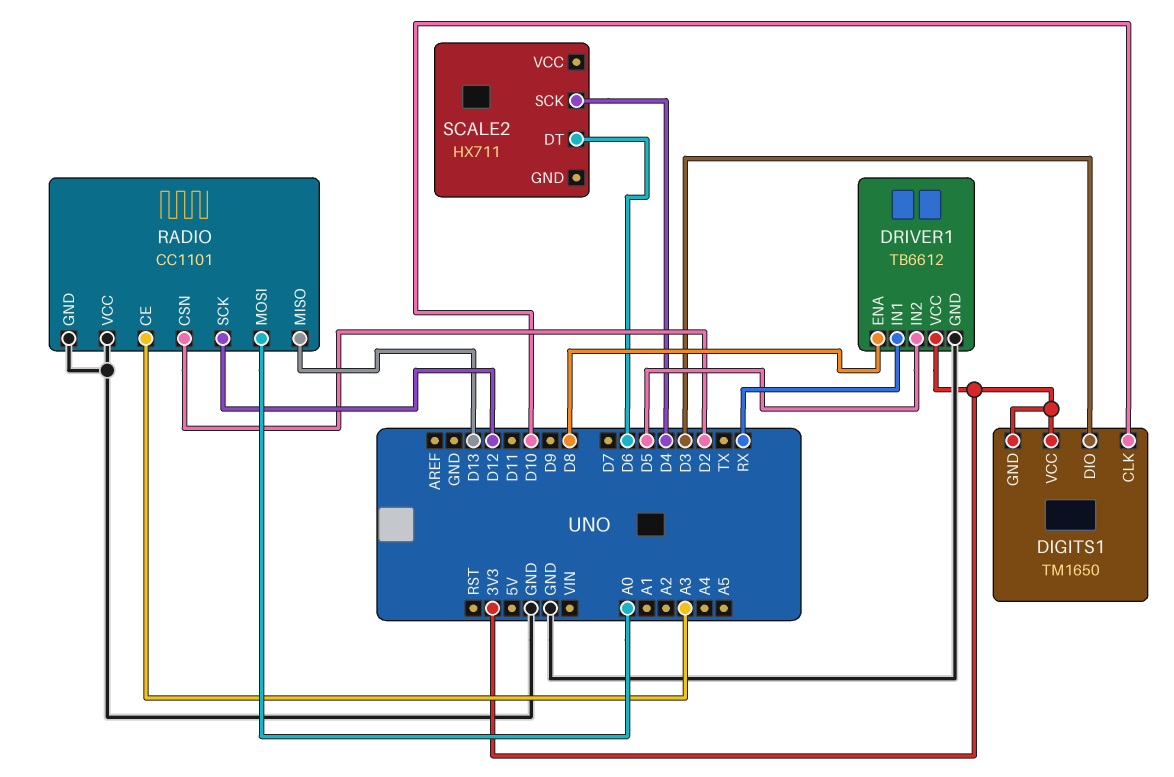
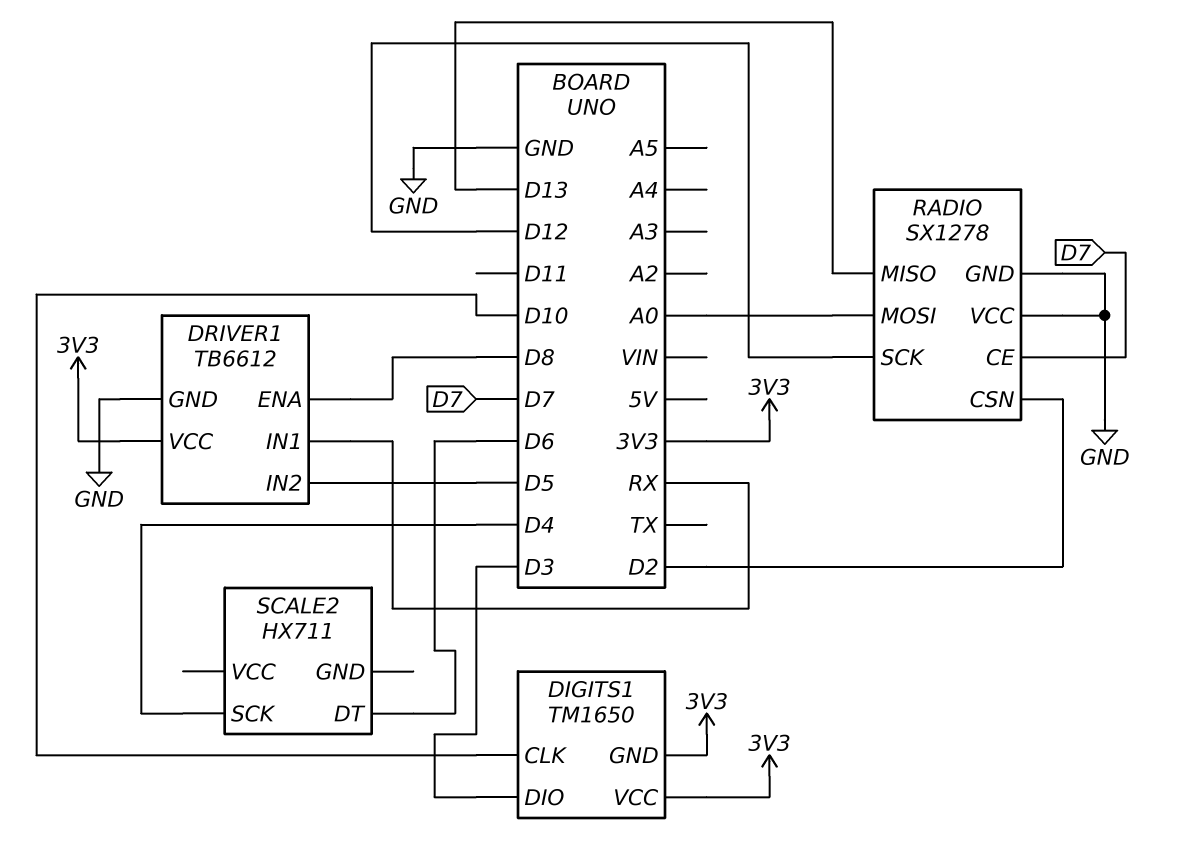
RADIO: CC1101 -> SX1278
RADIO pin CE: A3 -> D7

